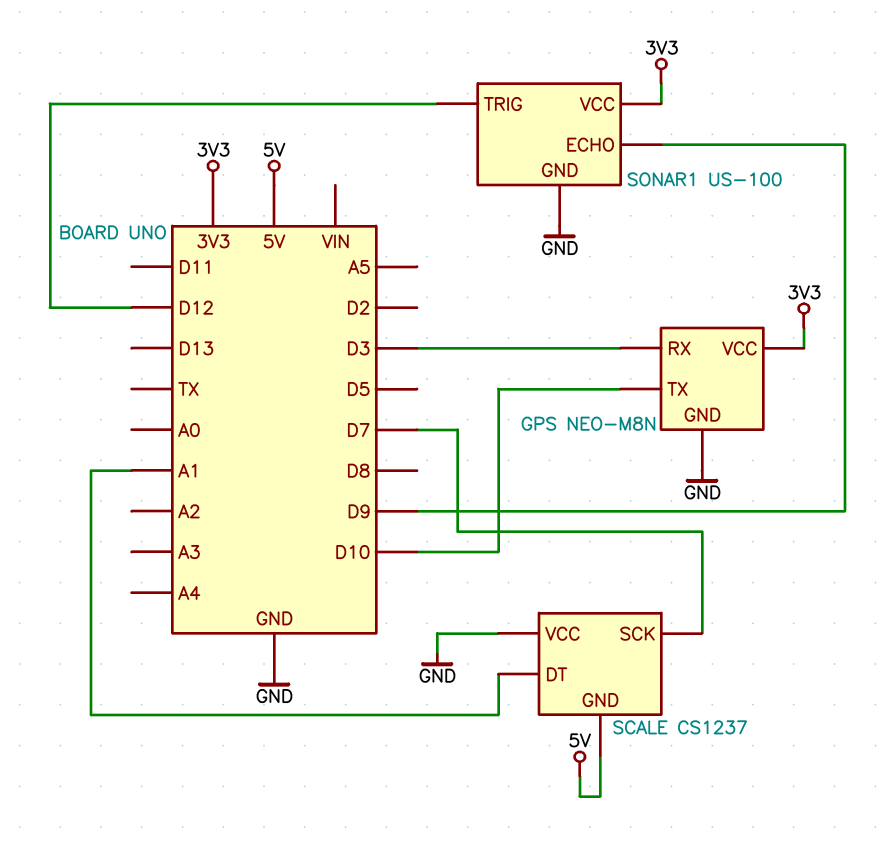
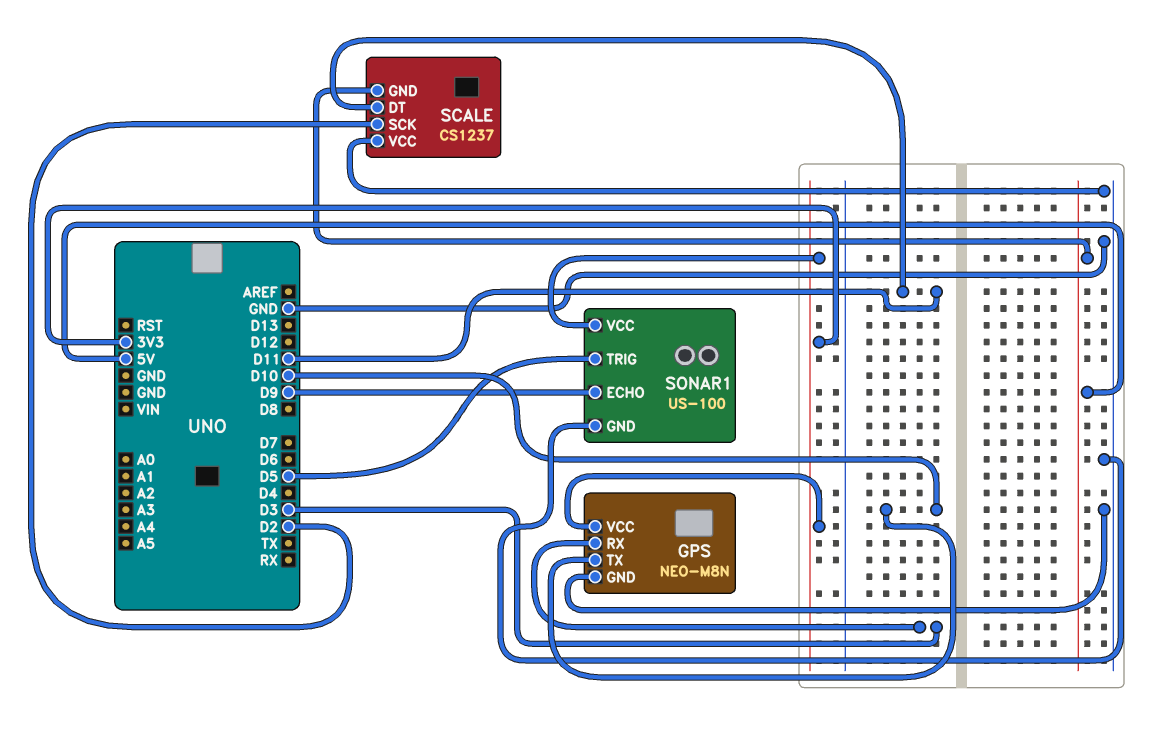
SCALE pin DT: A1 -> D11
SCALE pin SCK: D7 -> D2
SONAR1 pin TRIG: D12 -> D5

